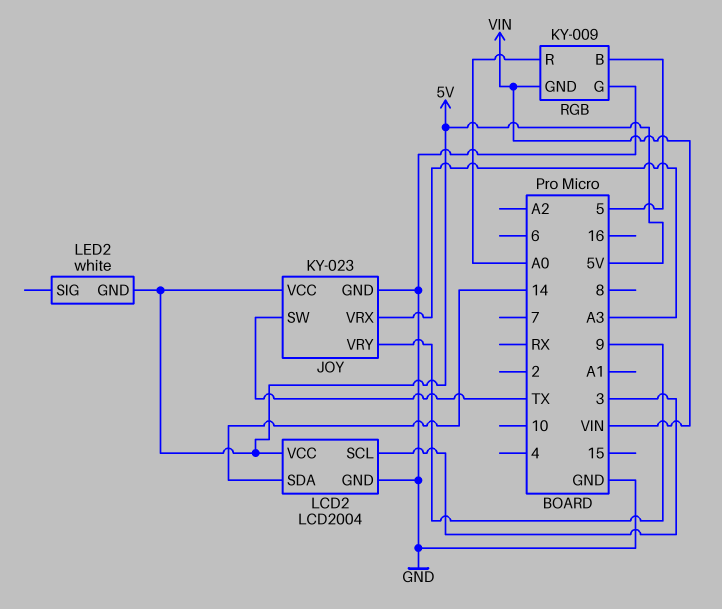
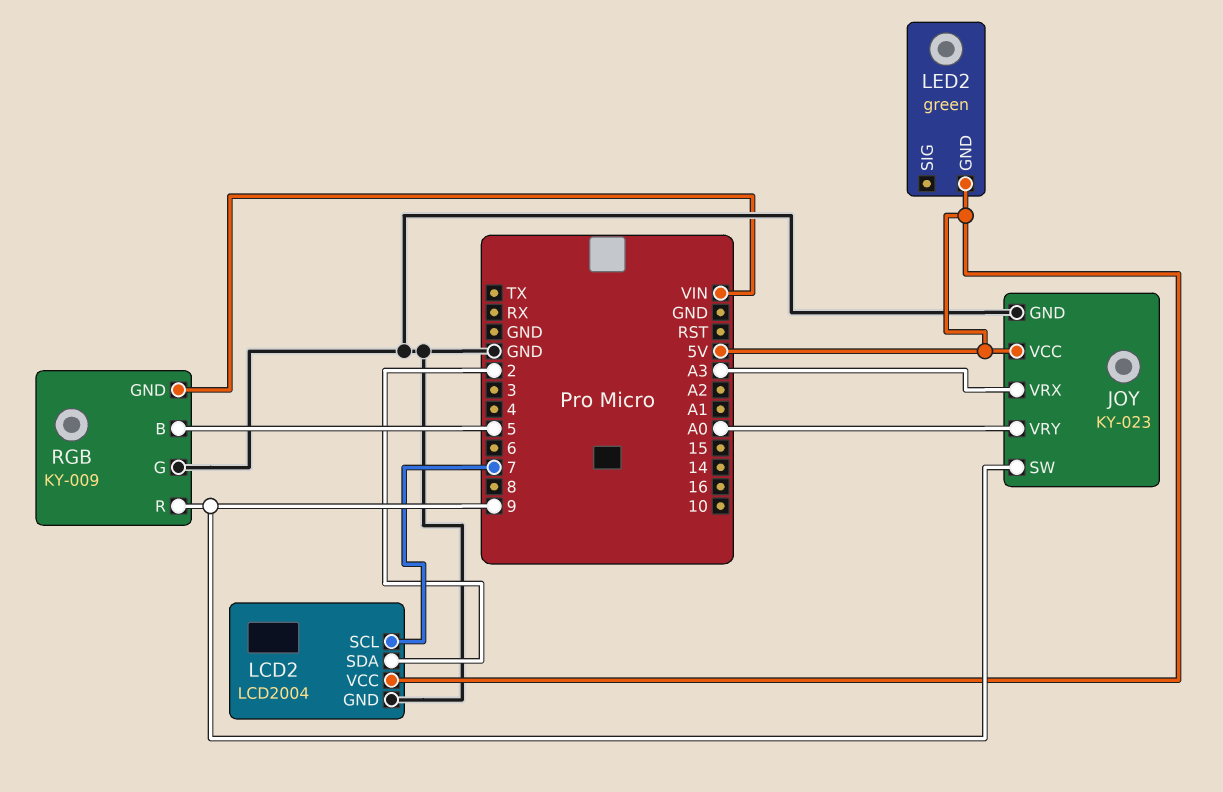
JOY pin SW: TX -> 9
JOY pin VRY: 9 -> A0
LCD2 pin SCL: 3 -> 7
LCD2 pin SDA: 14 -> 2
LED2: white -> green
RGB pin R: A0 -> 9

